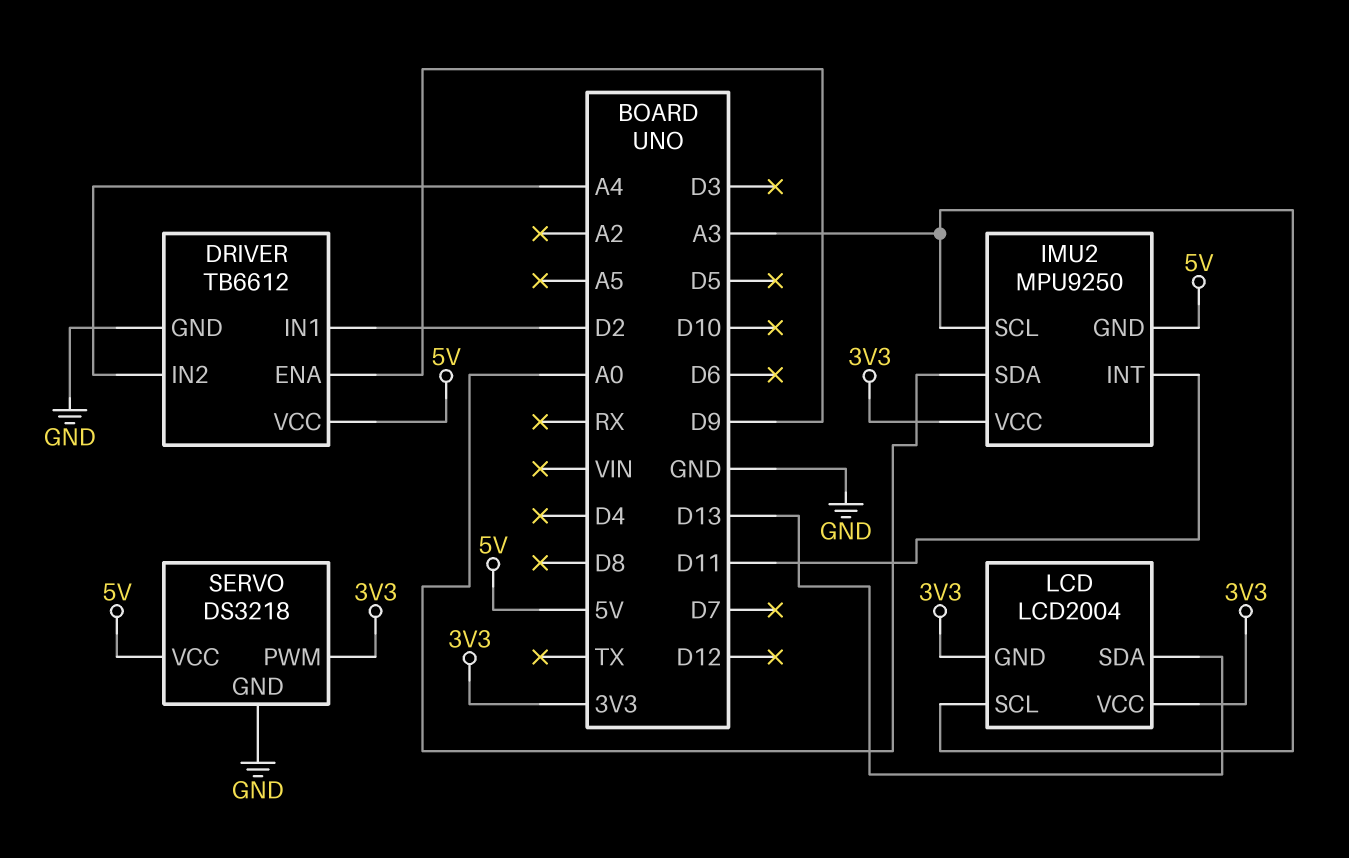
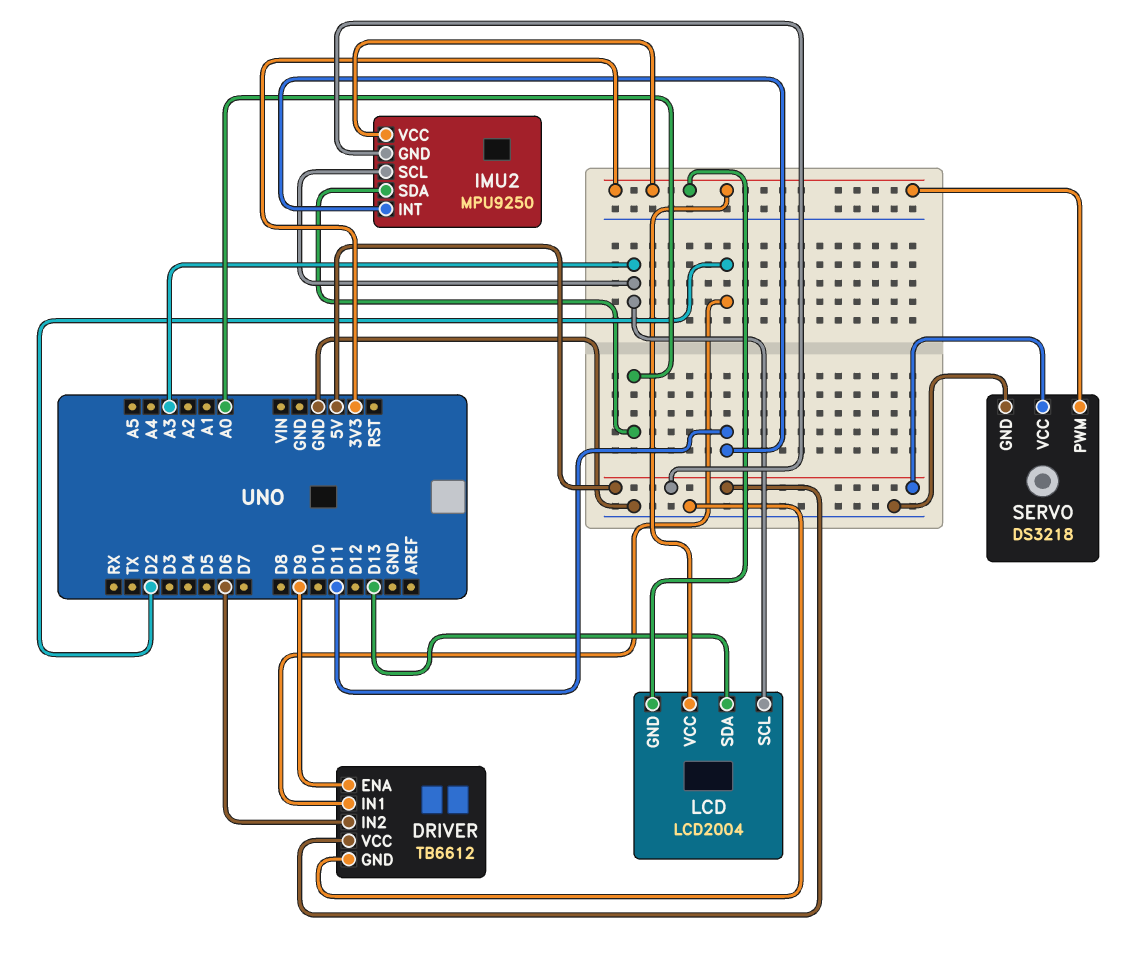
DRIVER pin IN2: A4 -> D6

